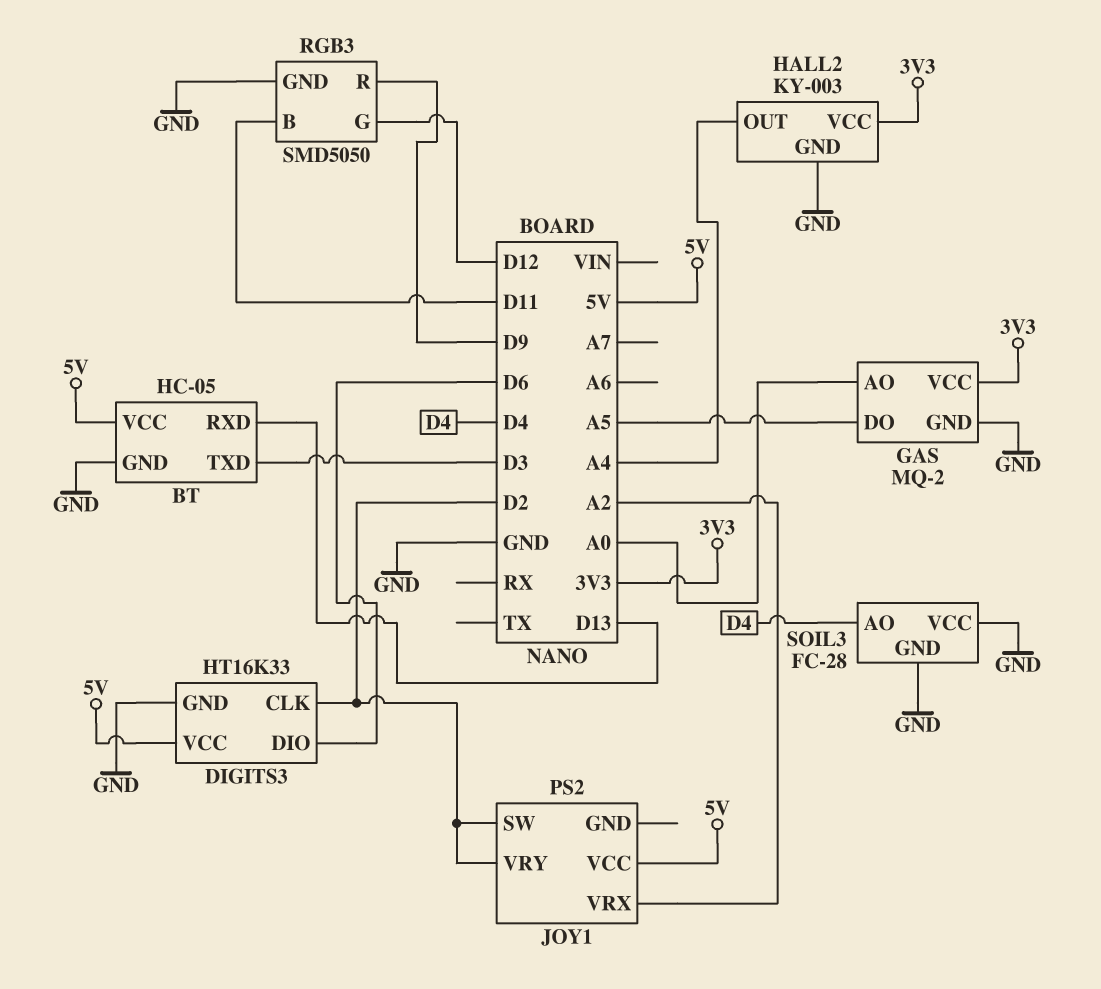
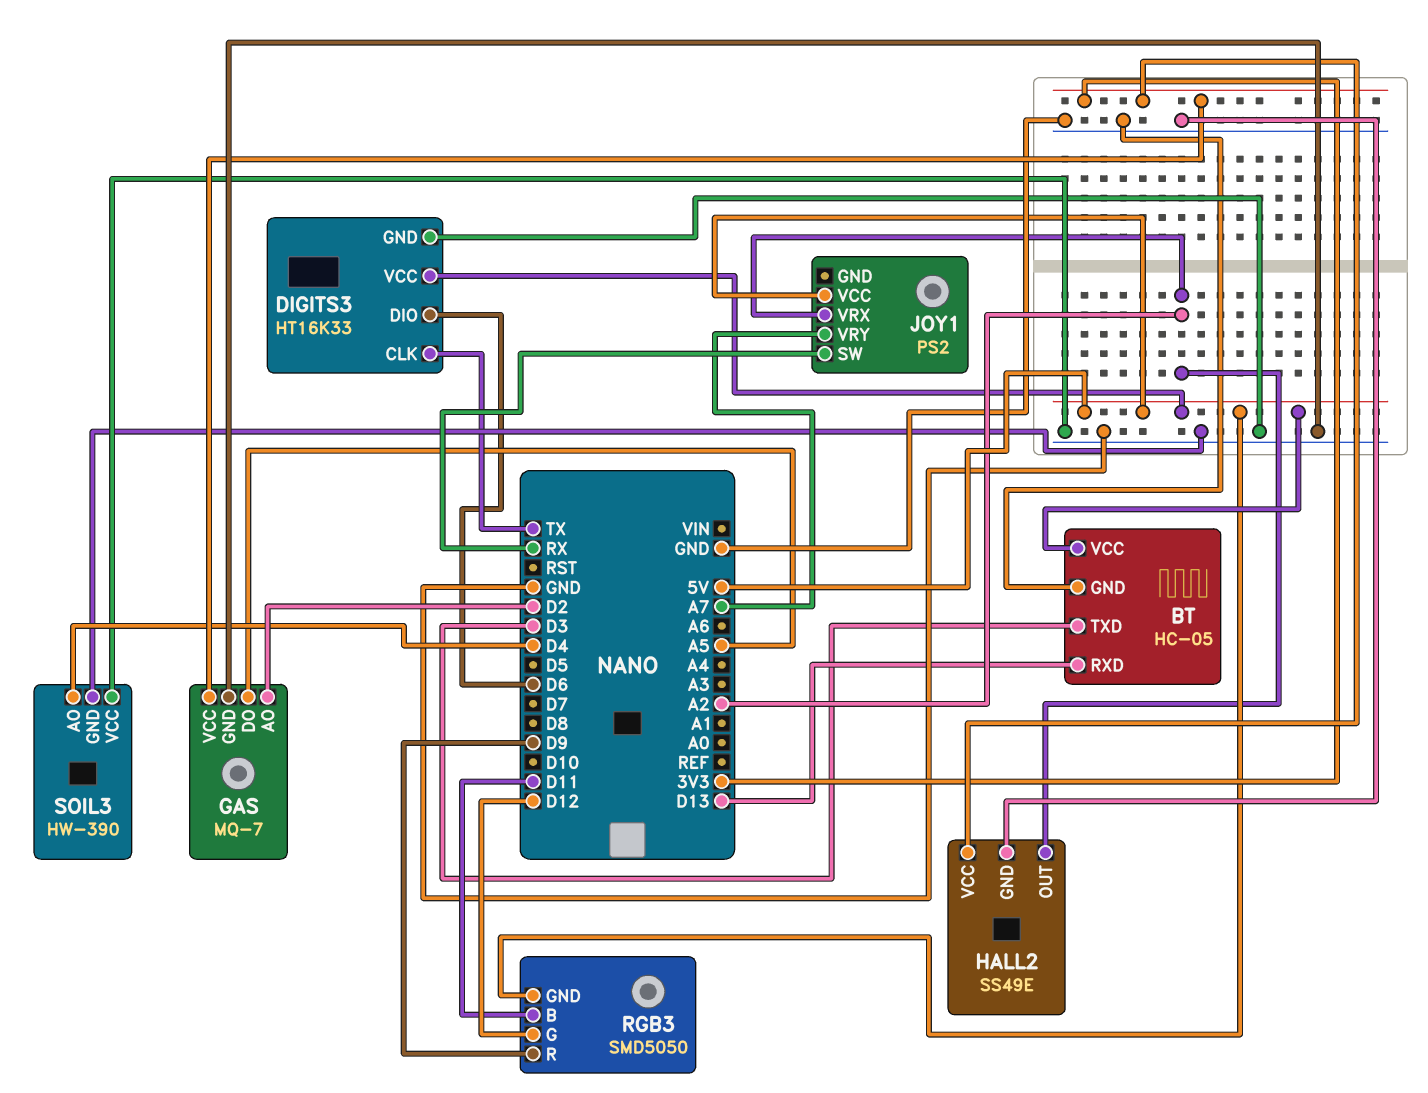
DIGITS3 pin CLK: D2 -> TX
GAS: MQ-2 -> MQ-7
GAS pin AO: A0 -> D2
HALL2: KY-003 -> SS49E
HALL2 pin OUT: A4 -> A2
JOY1 pin SW: D2 -> RX
JOY1 pin VRY: D2 -> A7
RGB3 pin GND: GND -> 5V
SOIL3: FC-28 -> HW-390

